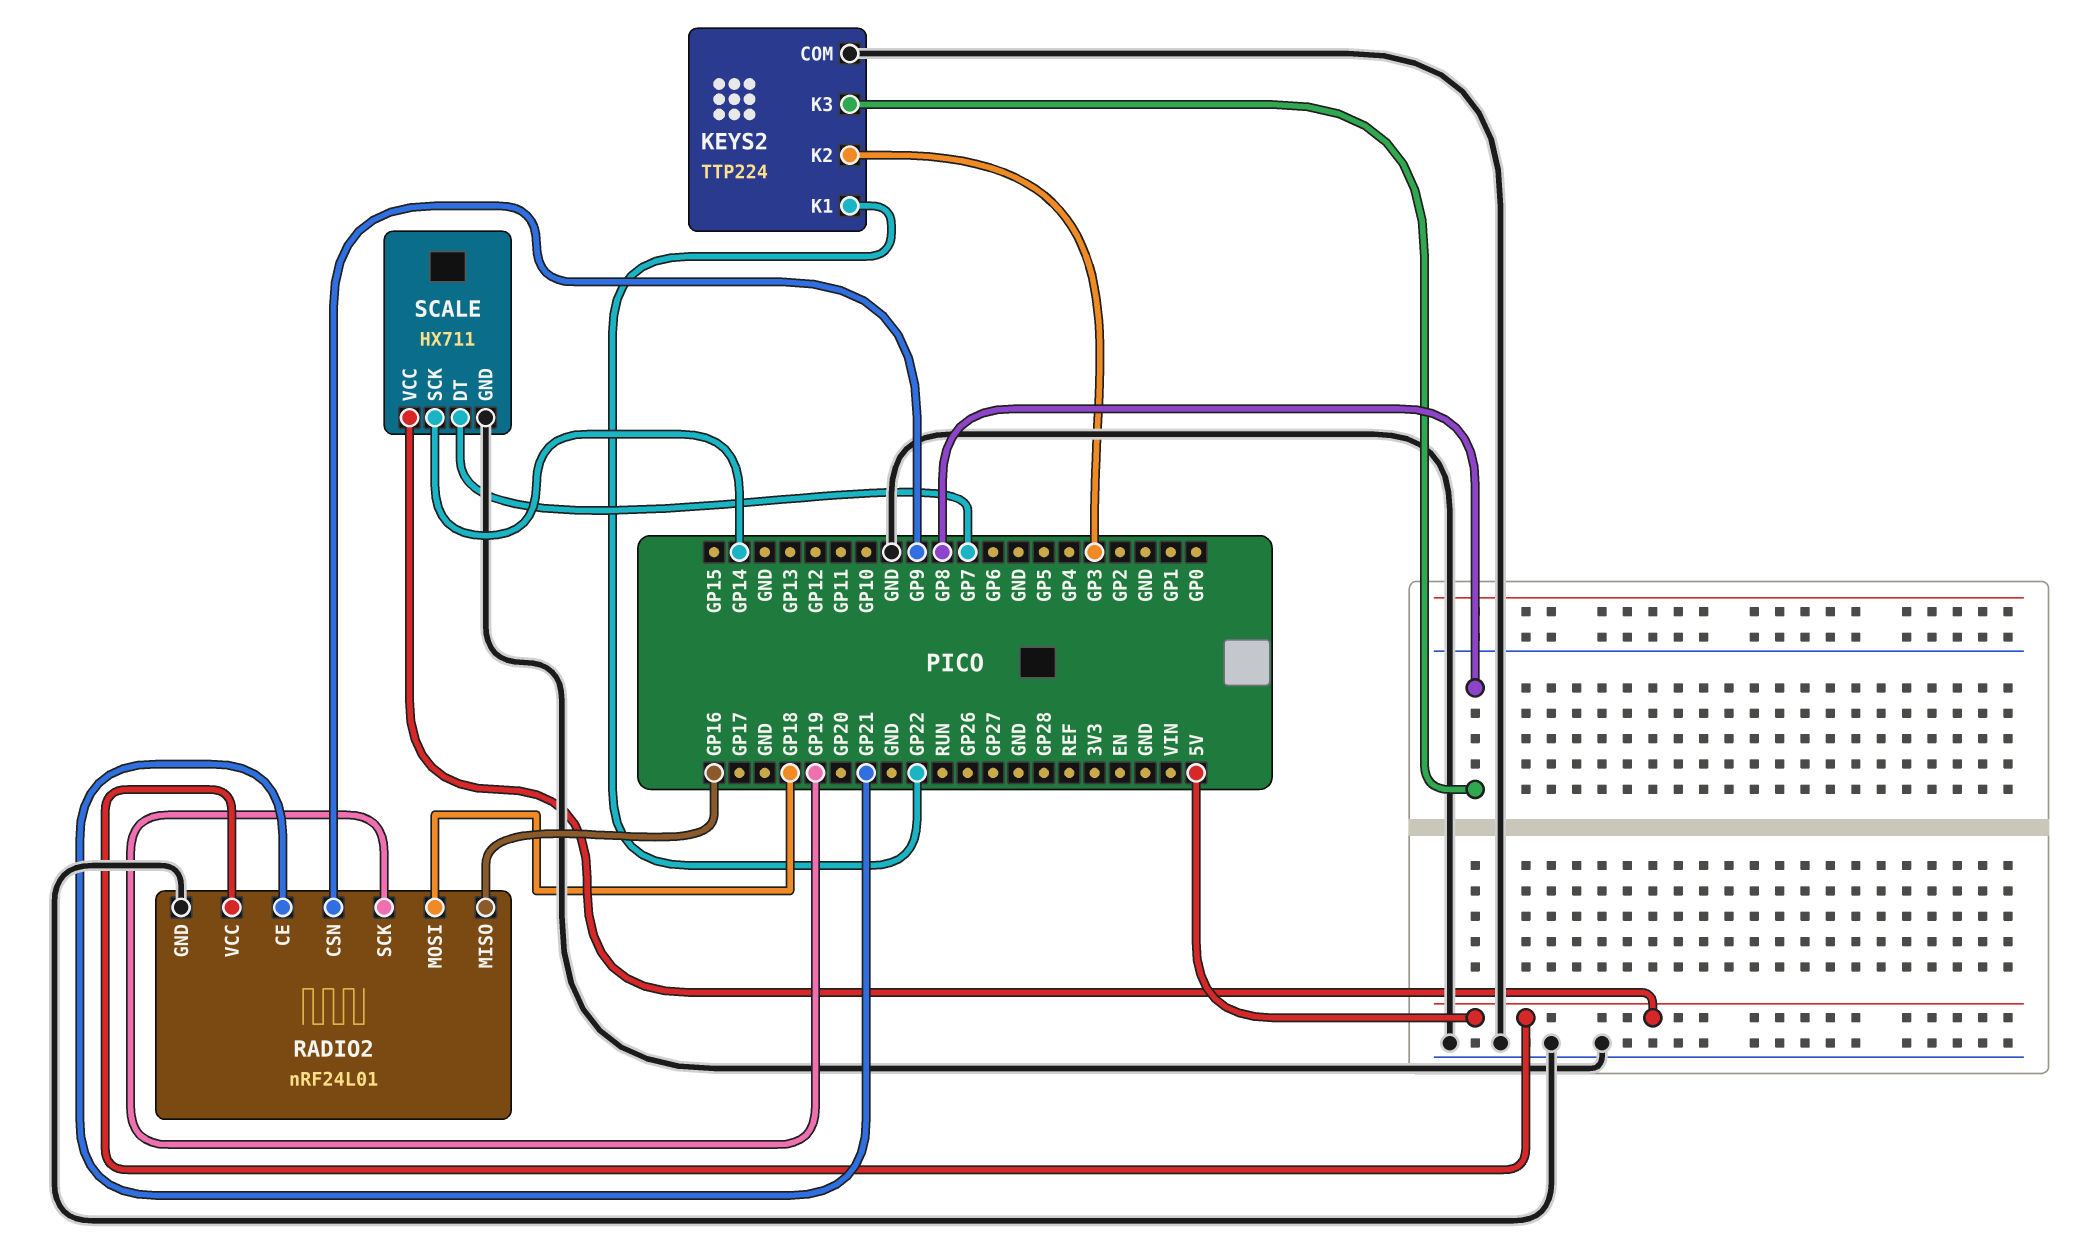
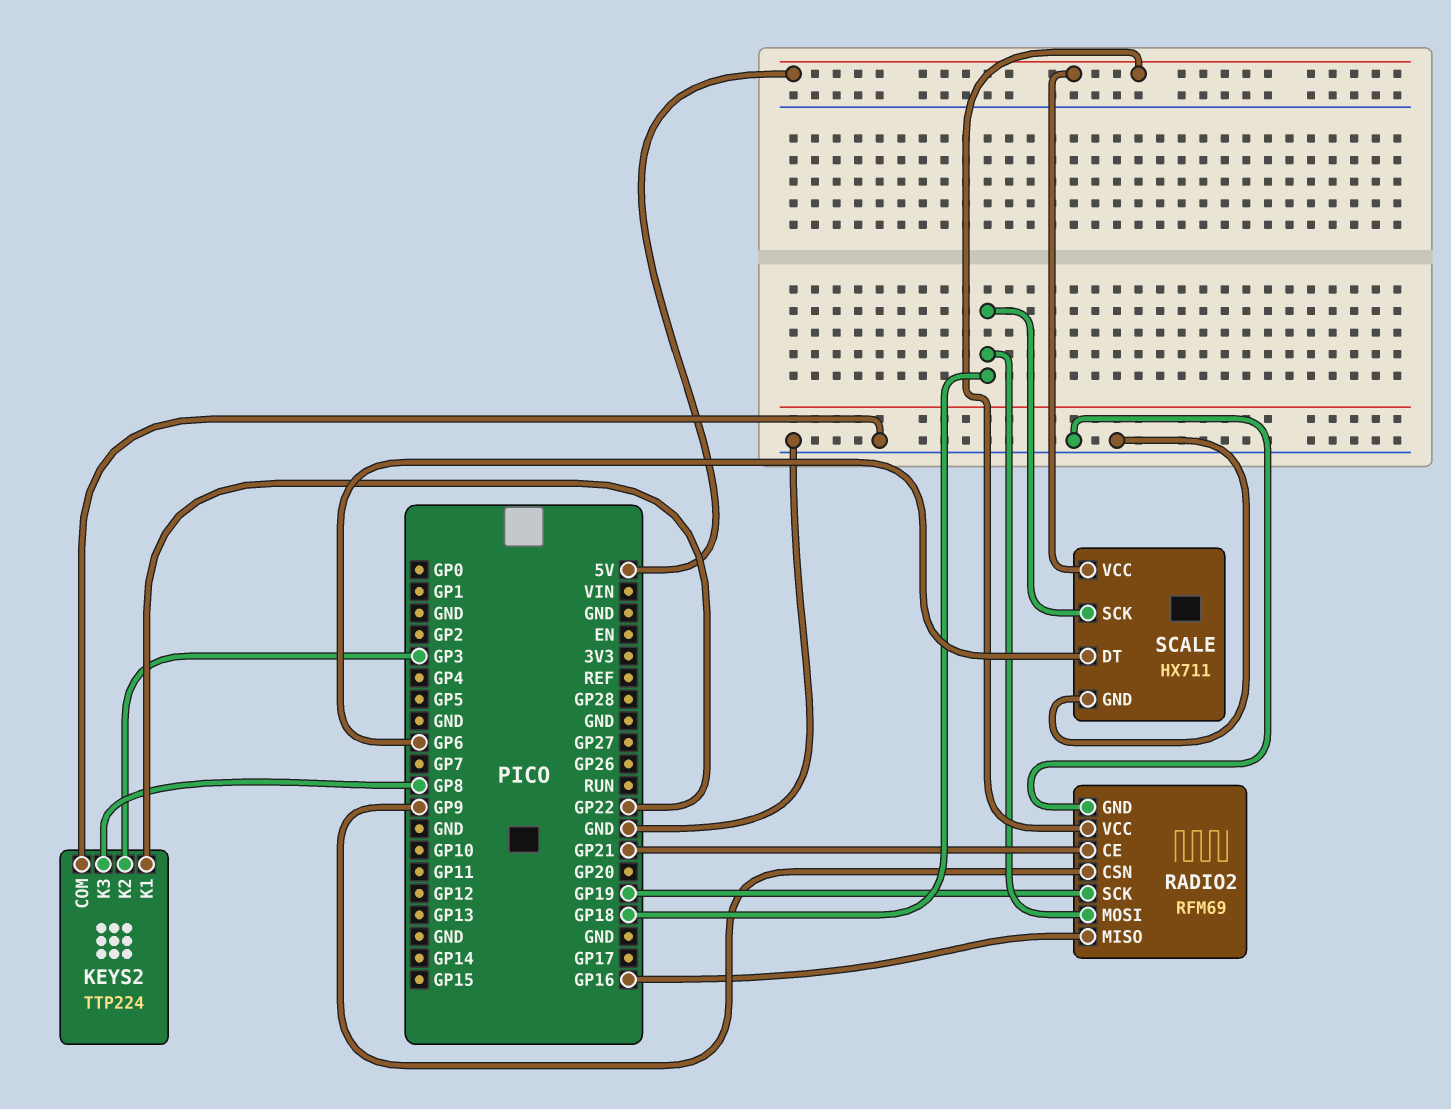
RADIO2: nRF24L01 -> RFM69
SCALE pin DT: GP7 -> GP6
SCALE pin SCK: GP14 -> GP18

